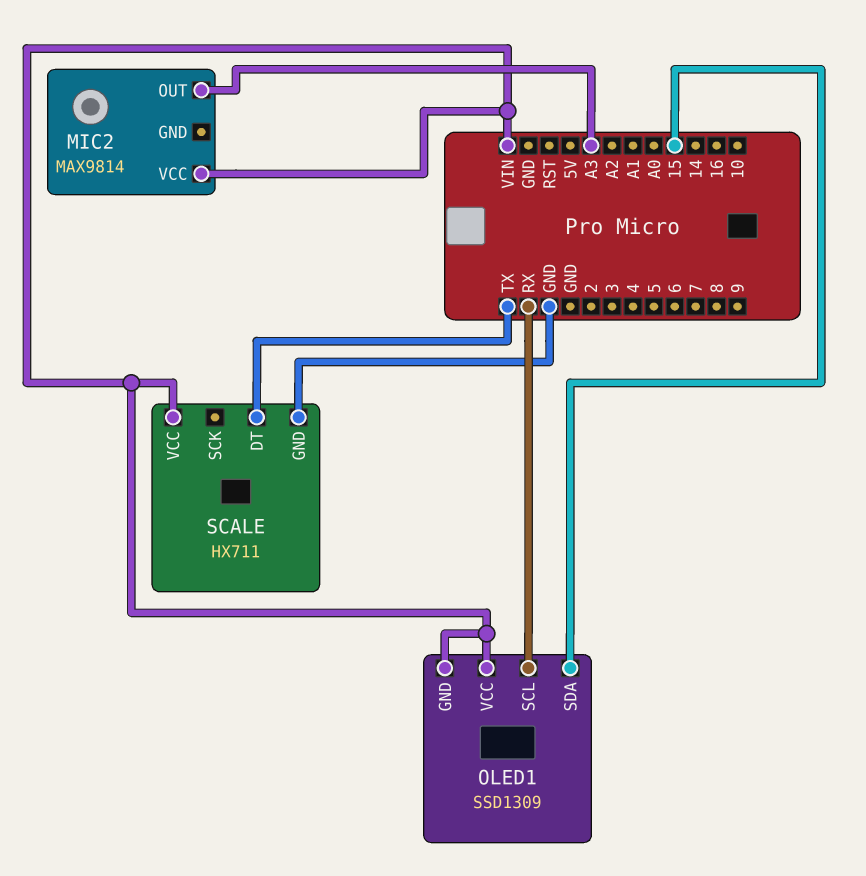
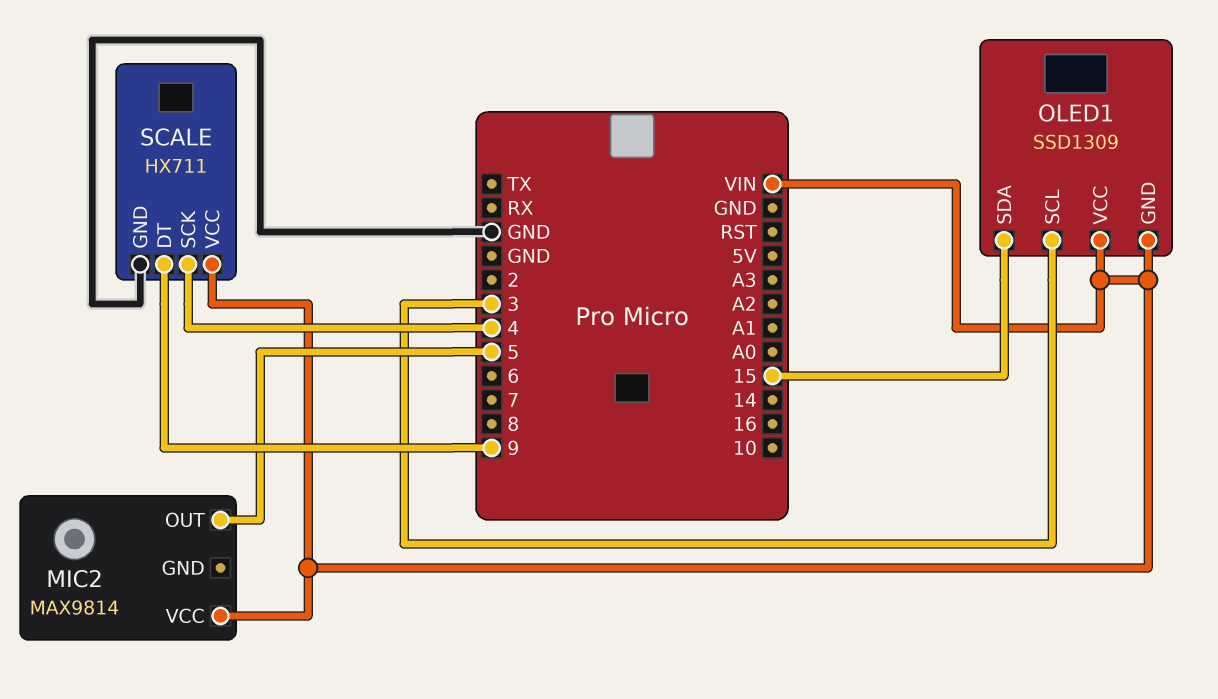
MIC2 pin OUT: A3 -> 5
OLED1 pin SCL: RX -> 3
SCALE pin DT: TX -> 9
SCALE pin SCK: none -> 4

